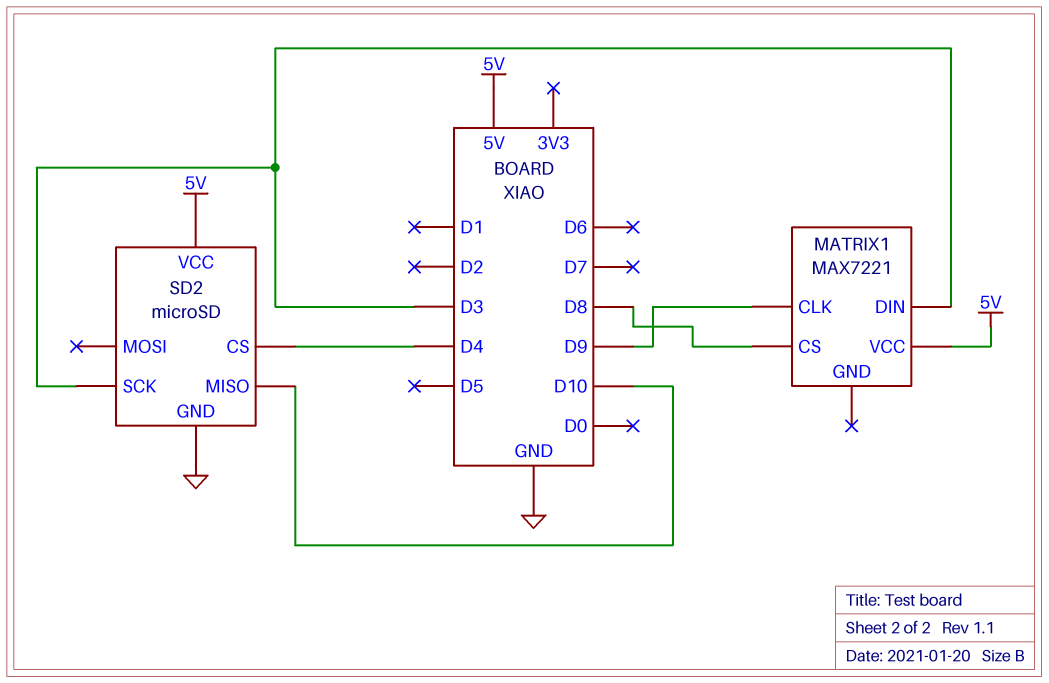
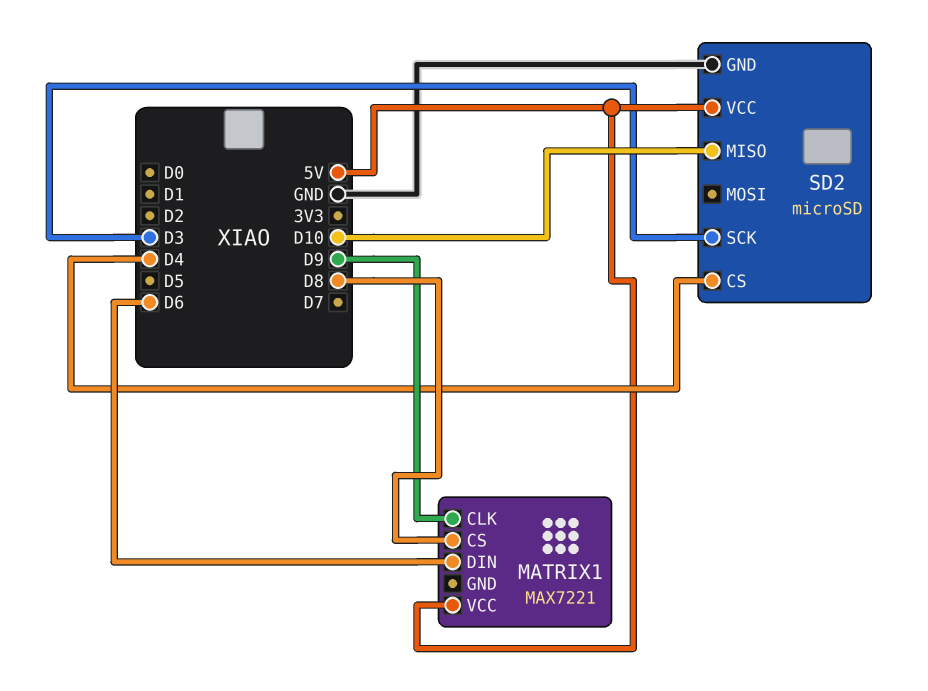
MATRIX1 pin DIN: D3 -> D6

